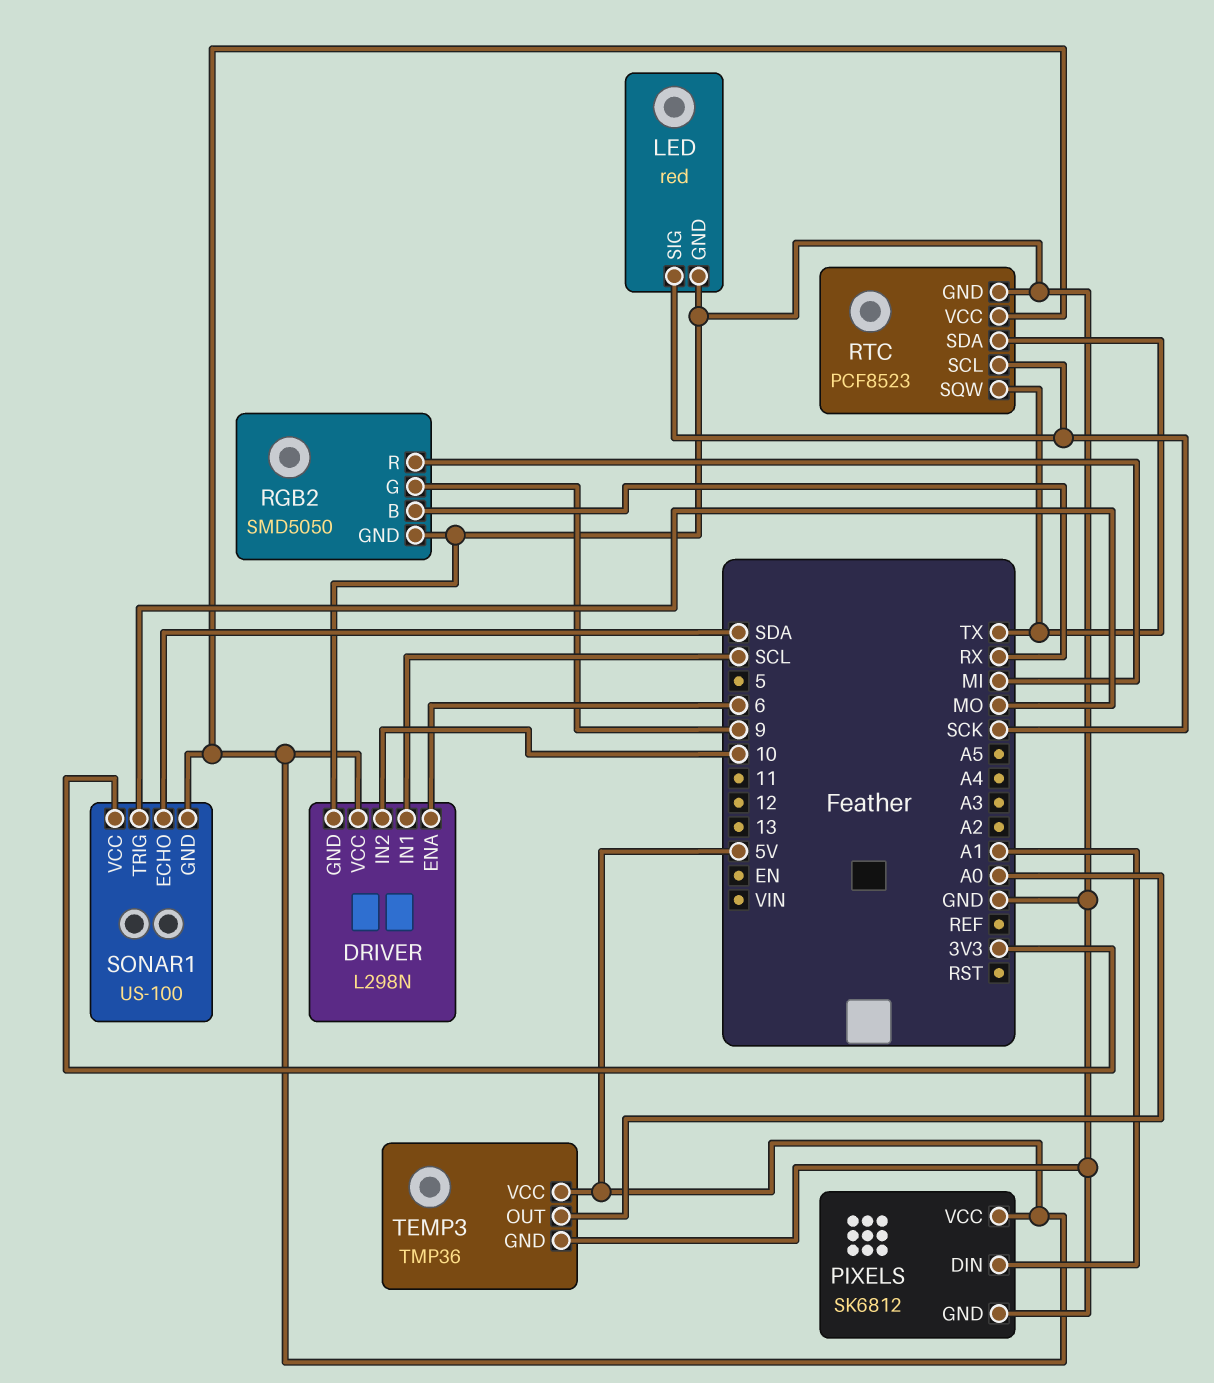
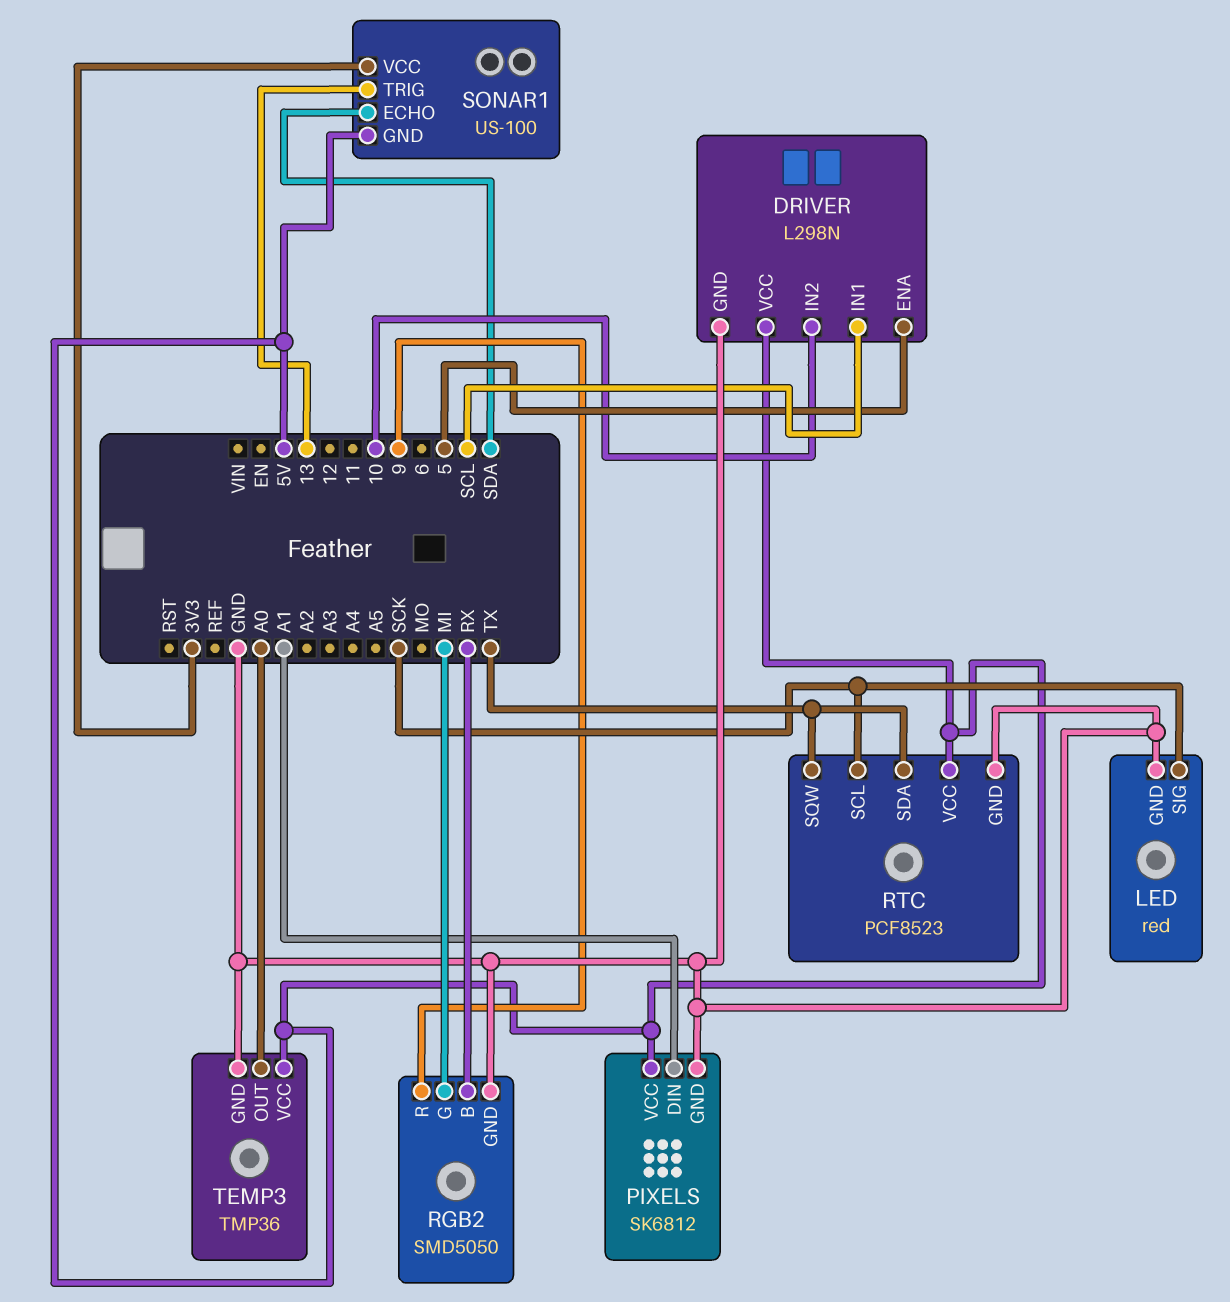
DRIVER pin ENA: 6 -> 5
RGB2 pin G: 9 -> MI
RGB2 pin R: MI -> 9
SONAR1 pin TRIG: MO -> 13

